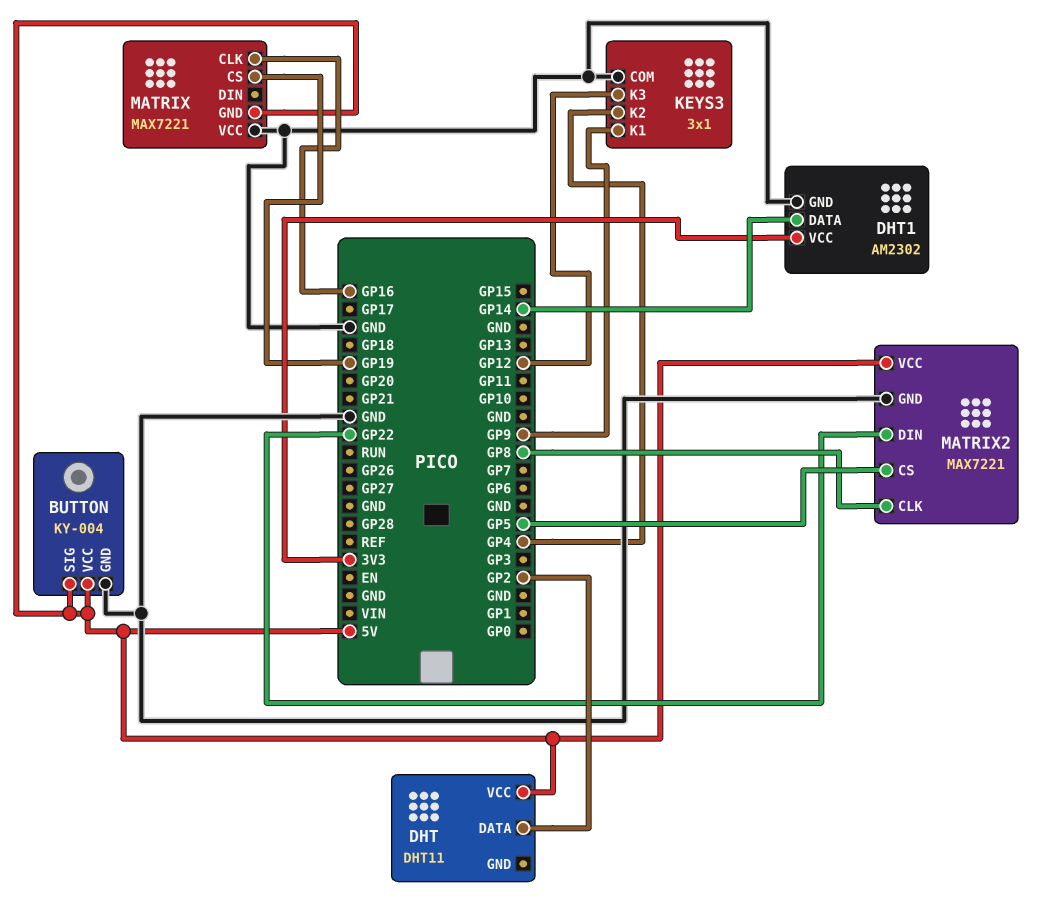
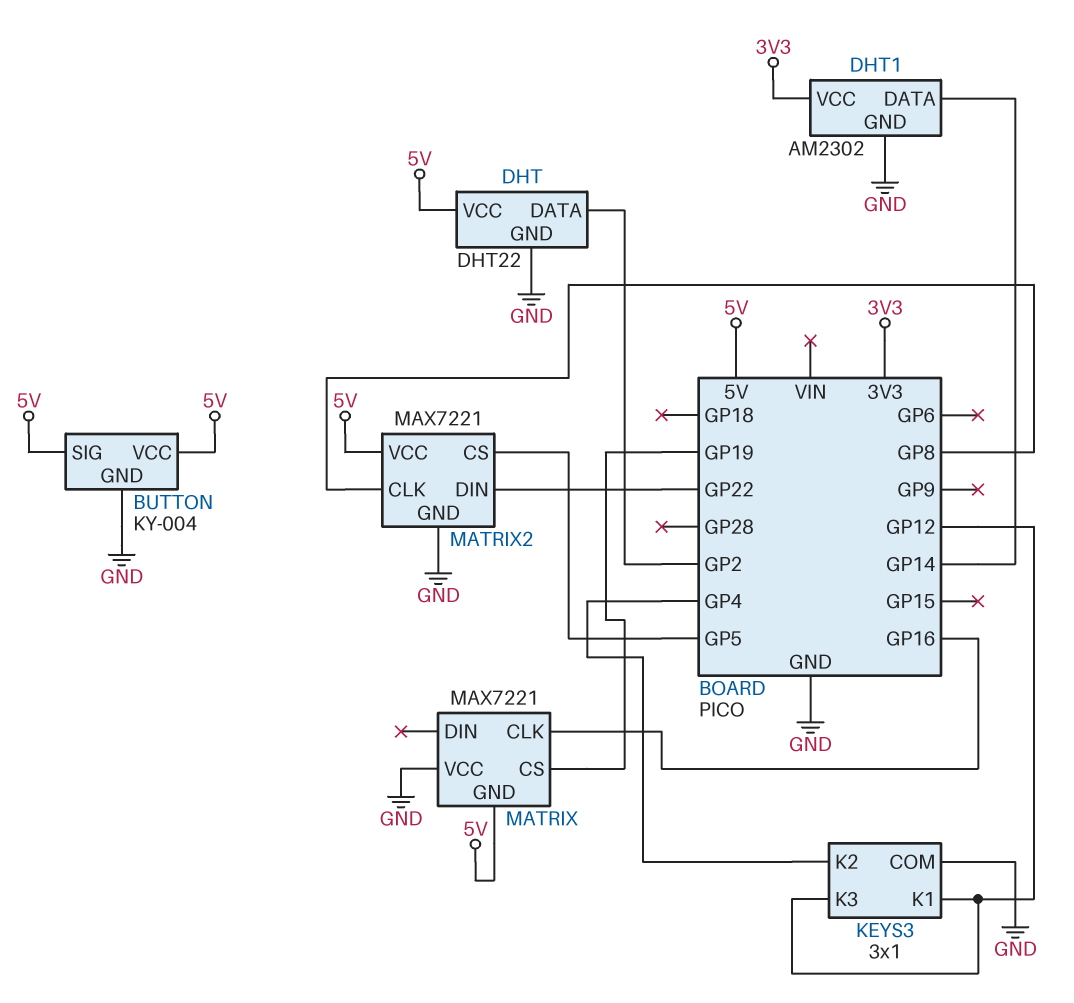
DHT: DHT11 -> DHT22
DHT pin GND: none -> GND
KEYS3 pin K1: GP9 -> GP12

